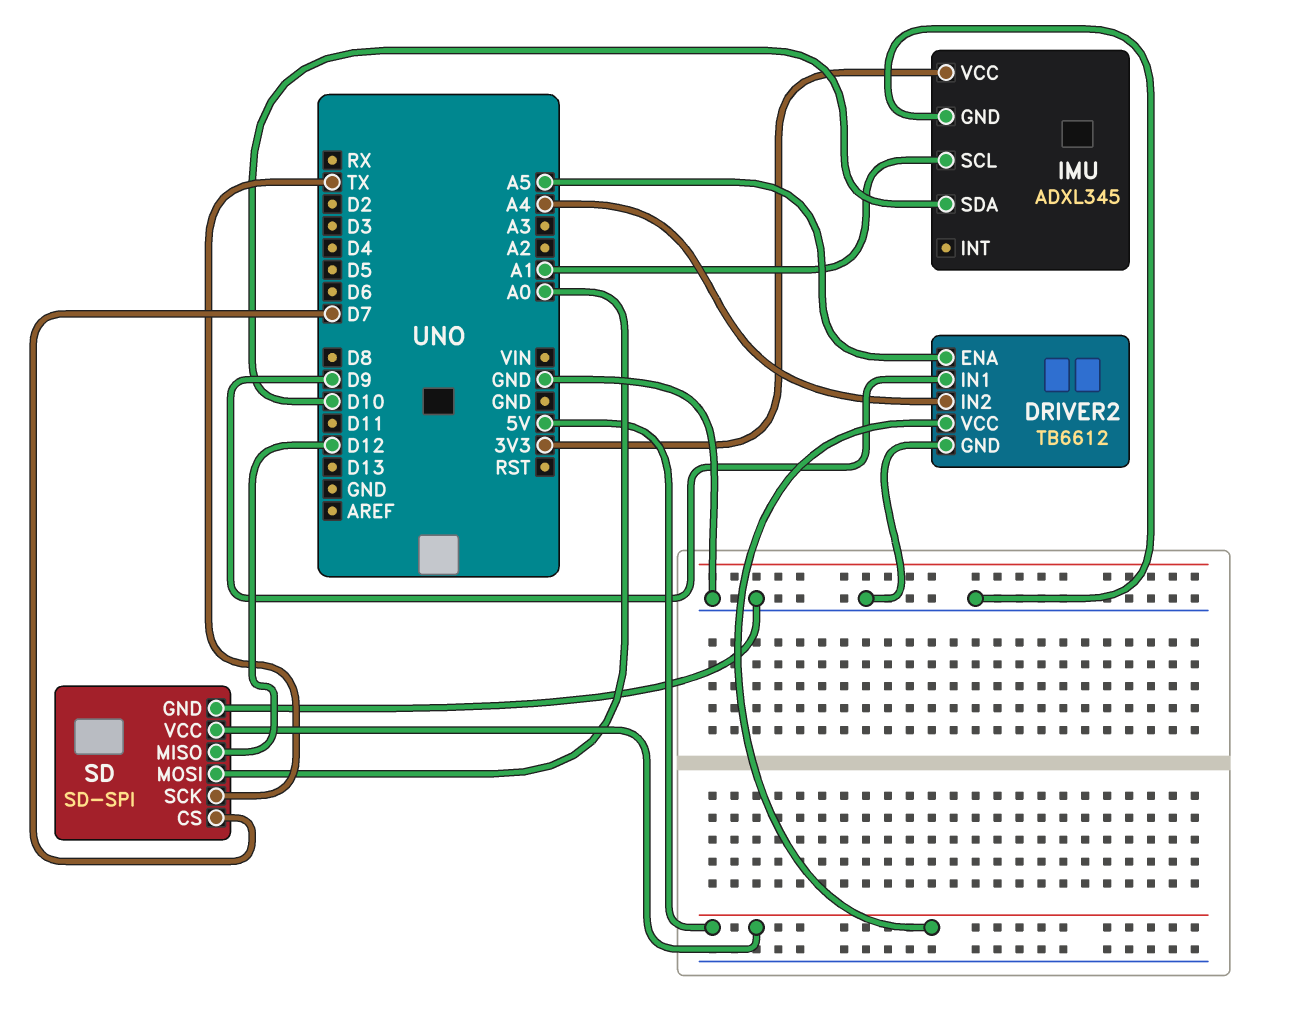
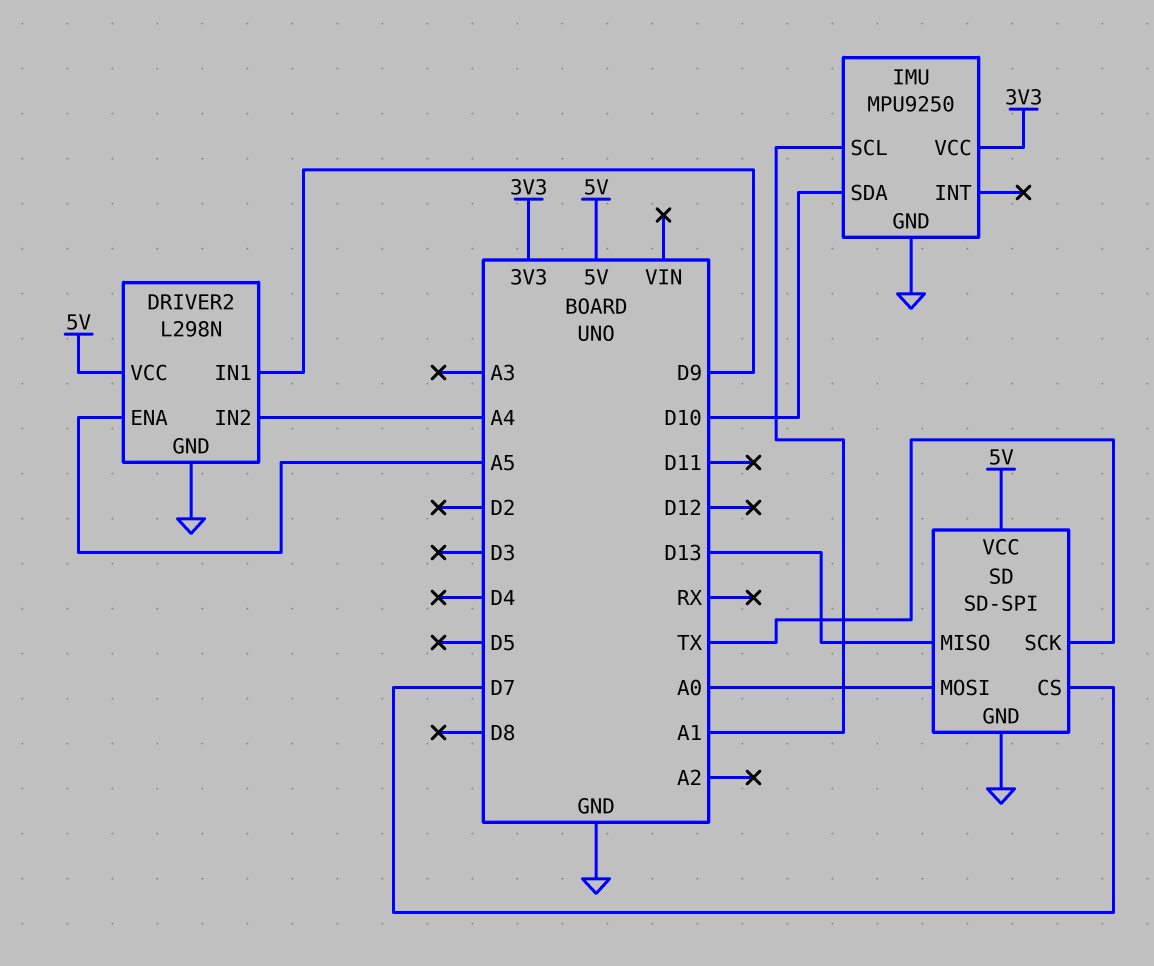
DRIVER2: TB6612 -> L298N
IMU: ADXL345 -> MPU9250
SD pin MISO: D12 -> D13

